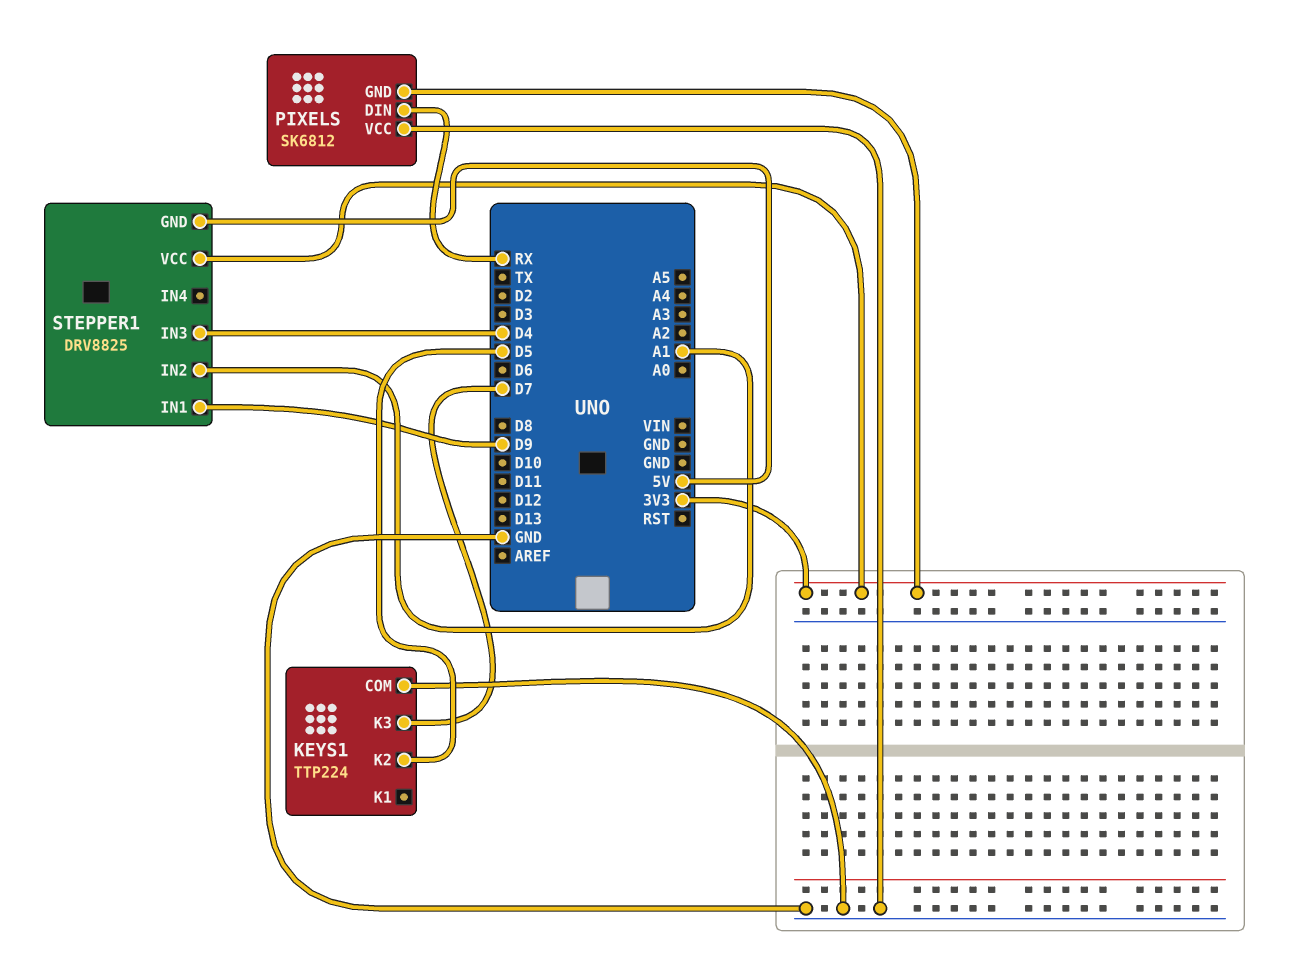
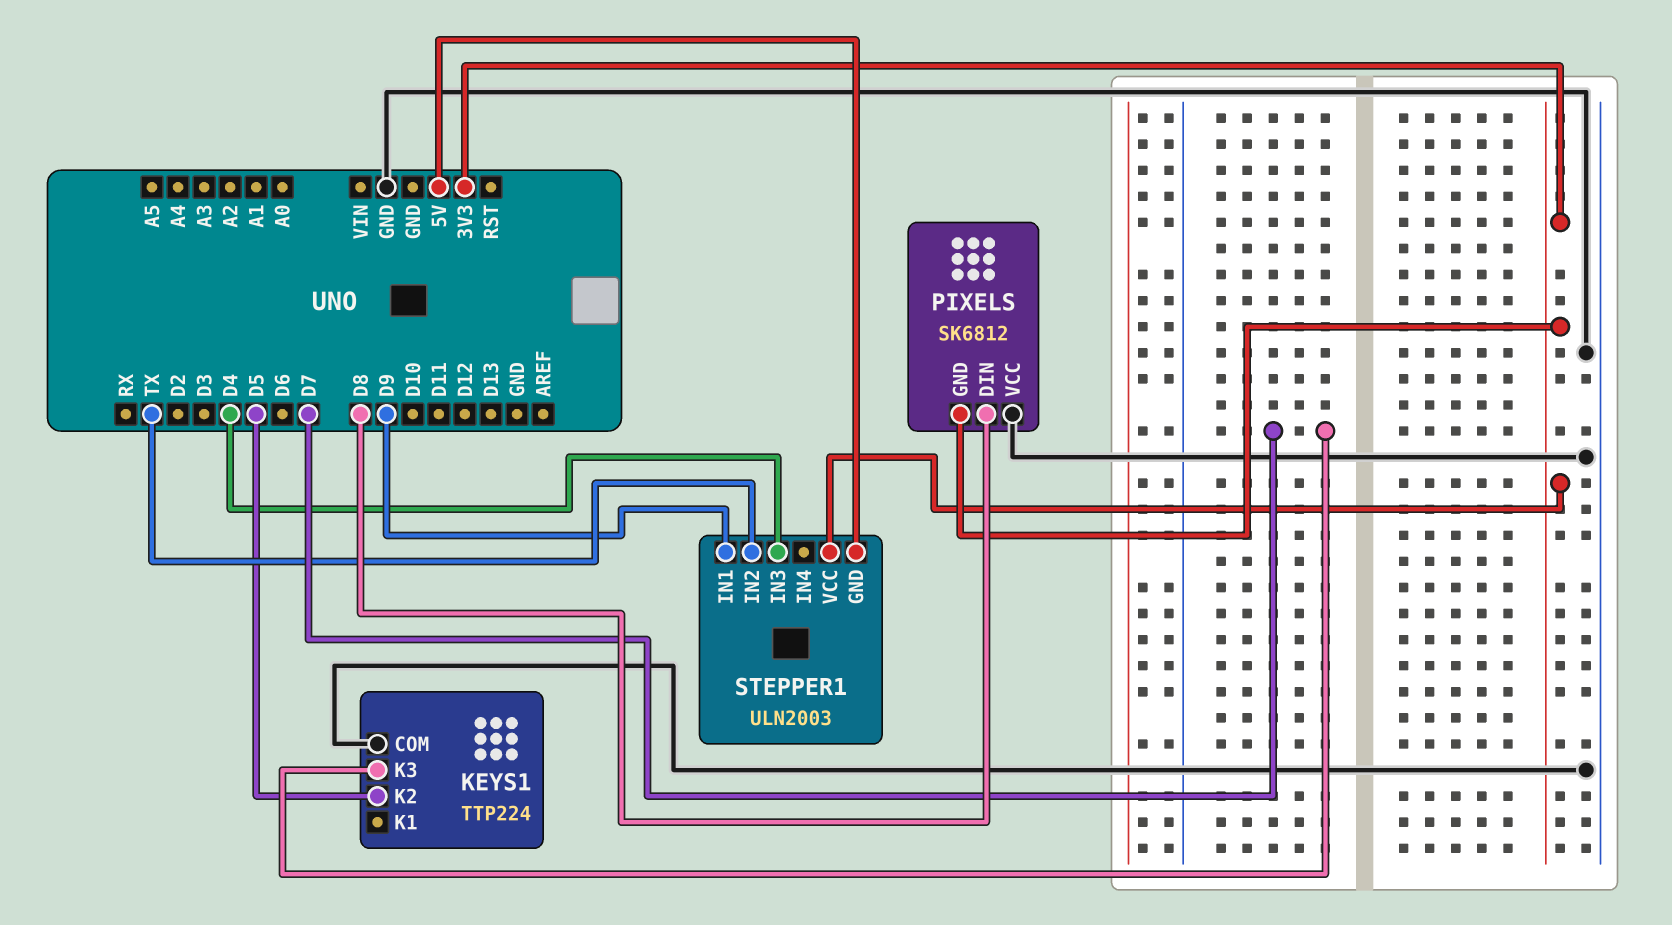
PIXELS pin DIN: RX -> D8
STEPPER1: DRV8825 -> ULN2003
STEPPER1 pin IN2: A1 -> TX

